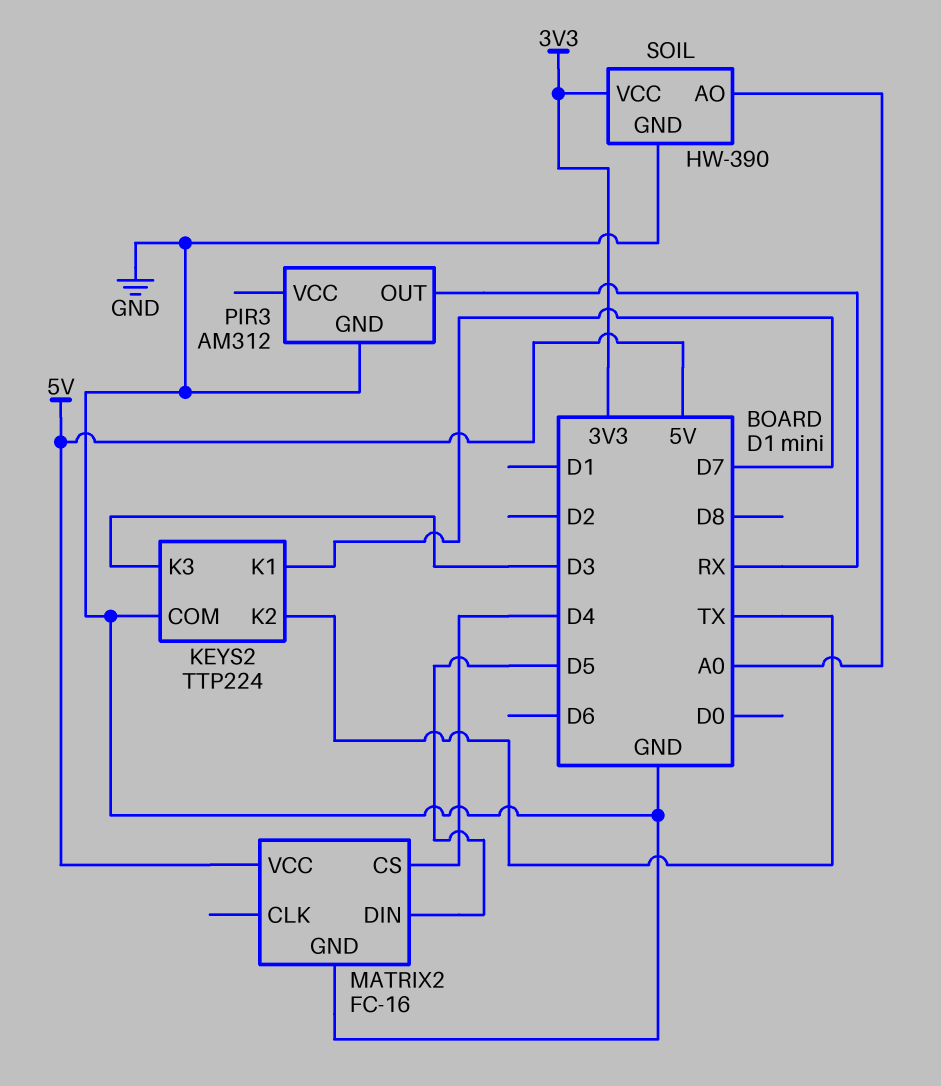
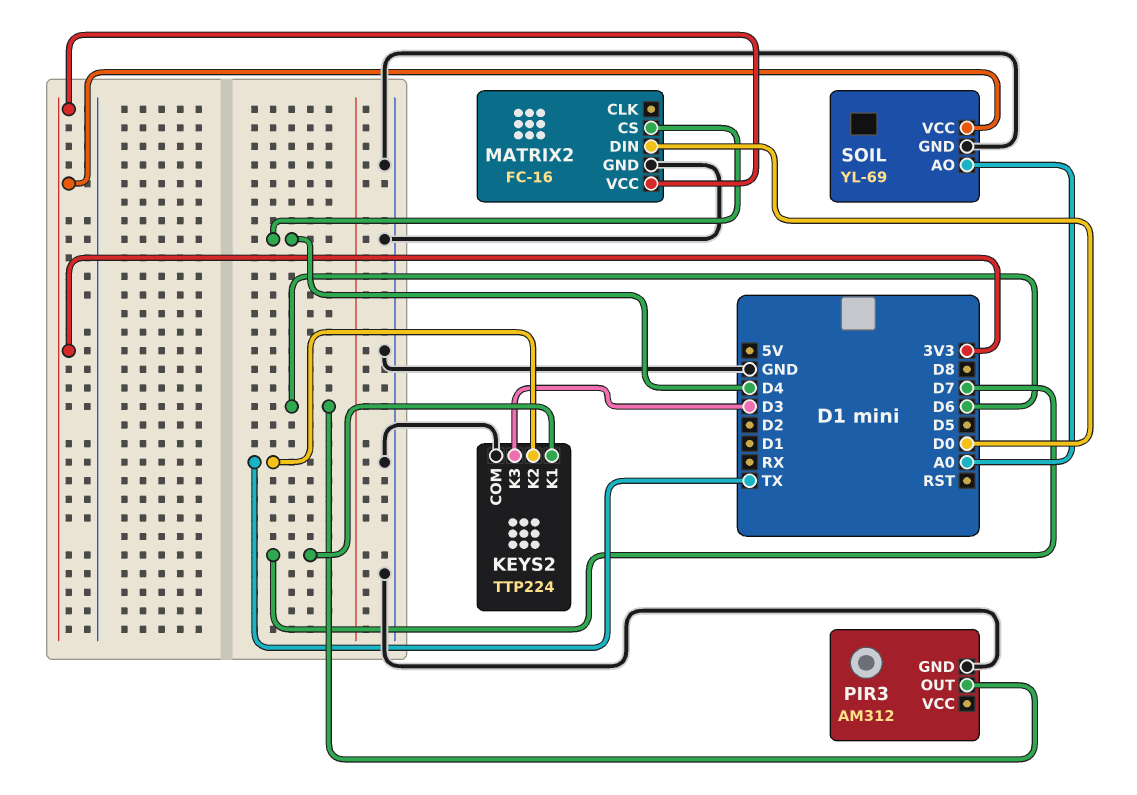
MATRIX2 pin DIN: D5 -> D0
MATRIX2 pin VCC: 5V -> 3V3
PIR3 pin OUT: RX -> D6
SOIL: HW-390 -> YL-69

